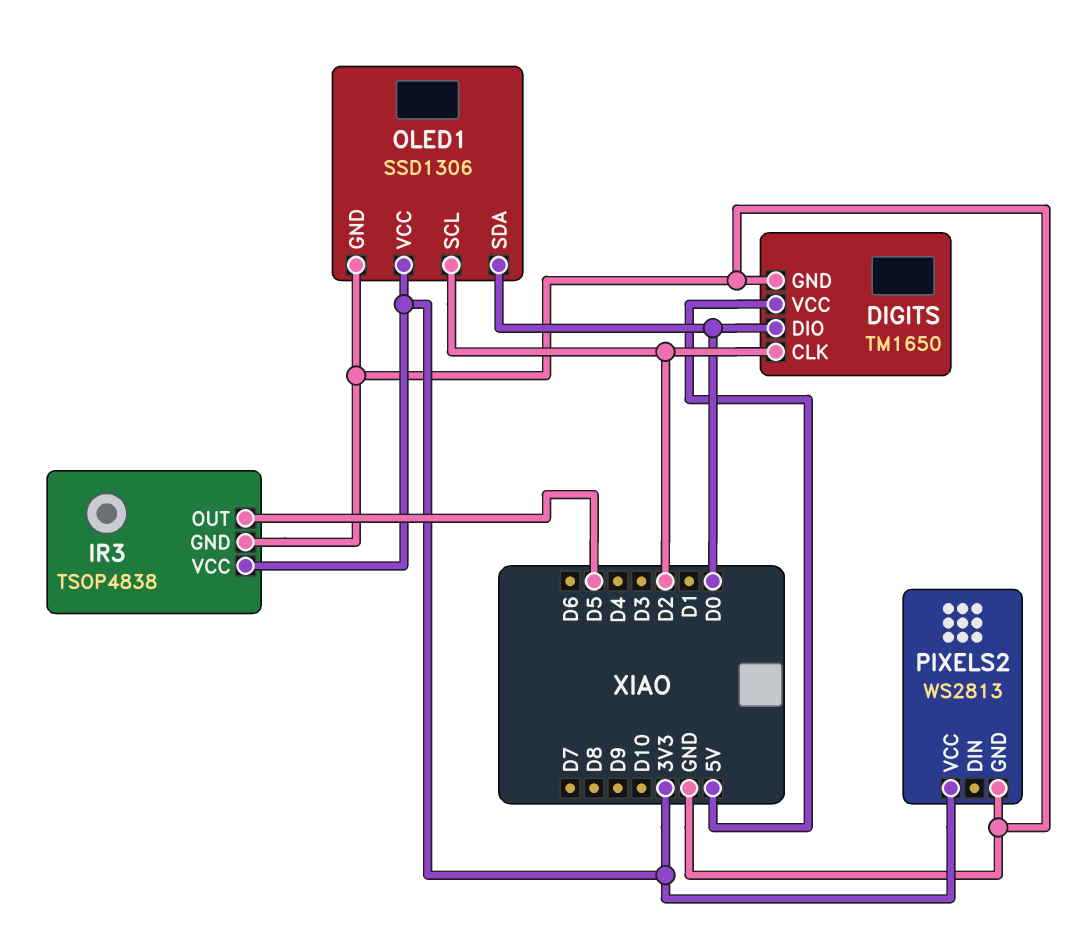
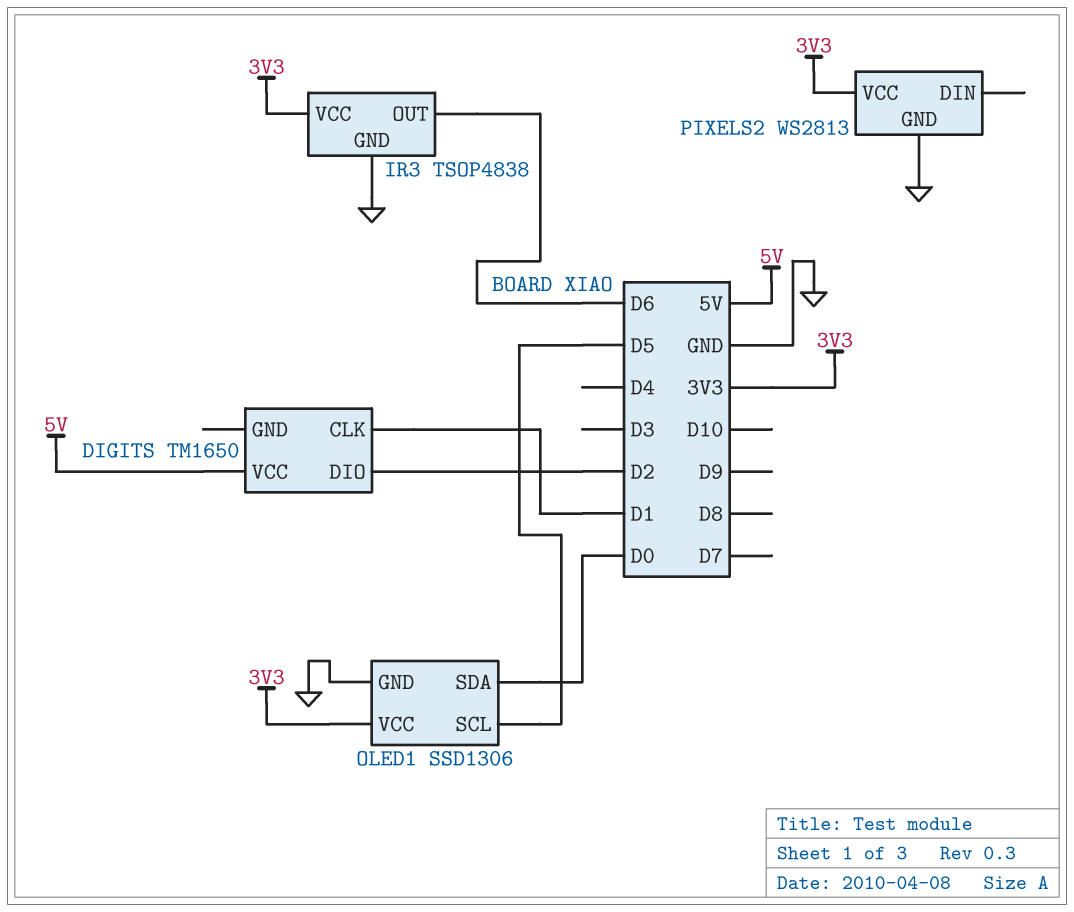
DIGITS pin CLK: D2 -> D1
DIGITS pin DIO: D0 -> D2
DIGITS pin GND: GND -> none
IR3 pin OUT: D5 -> D6
OLED1 pin SCL: D2 -> D5

